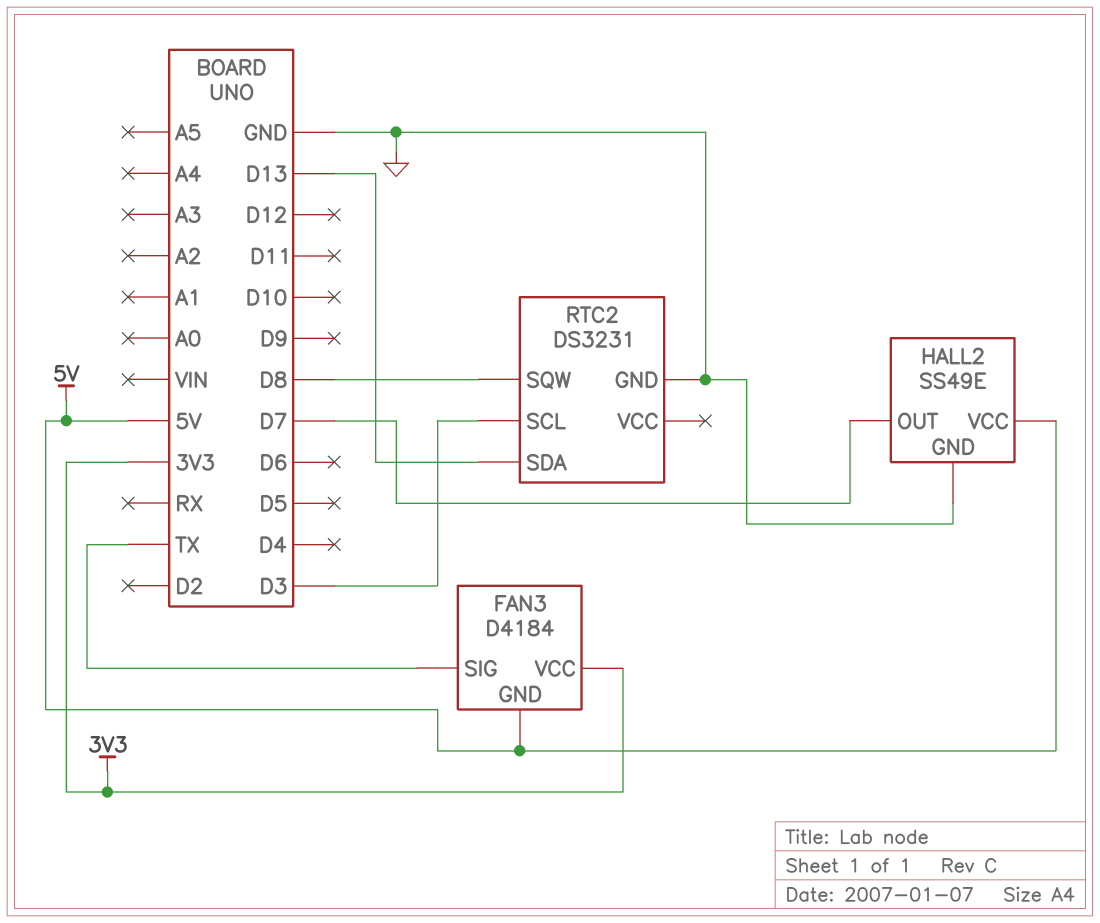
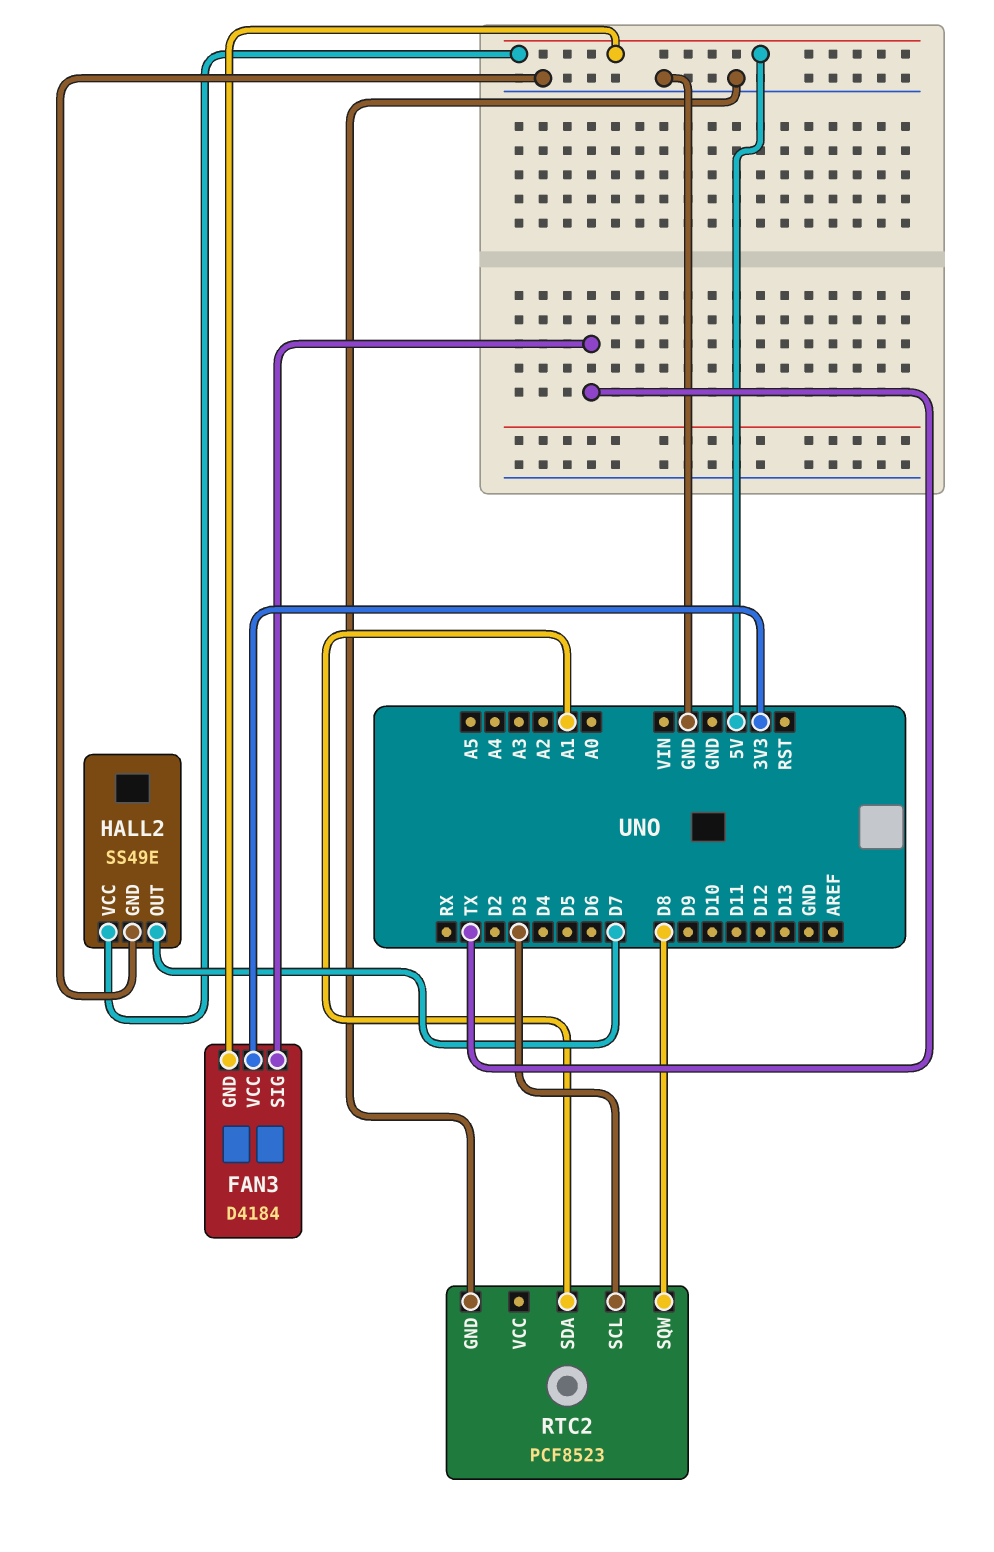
RTC2: DS3231 -> PCF8523
RTC2 pin SDA: D13 -> A1

